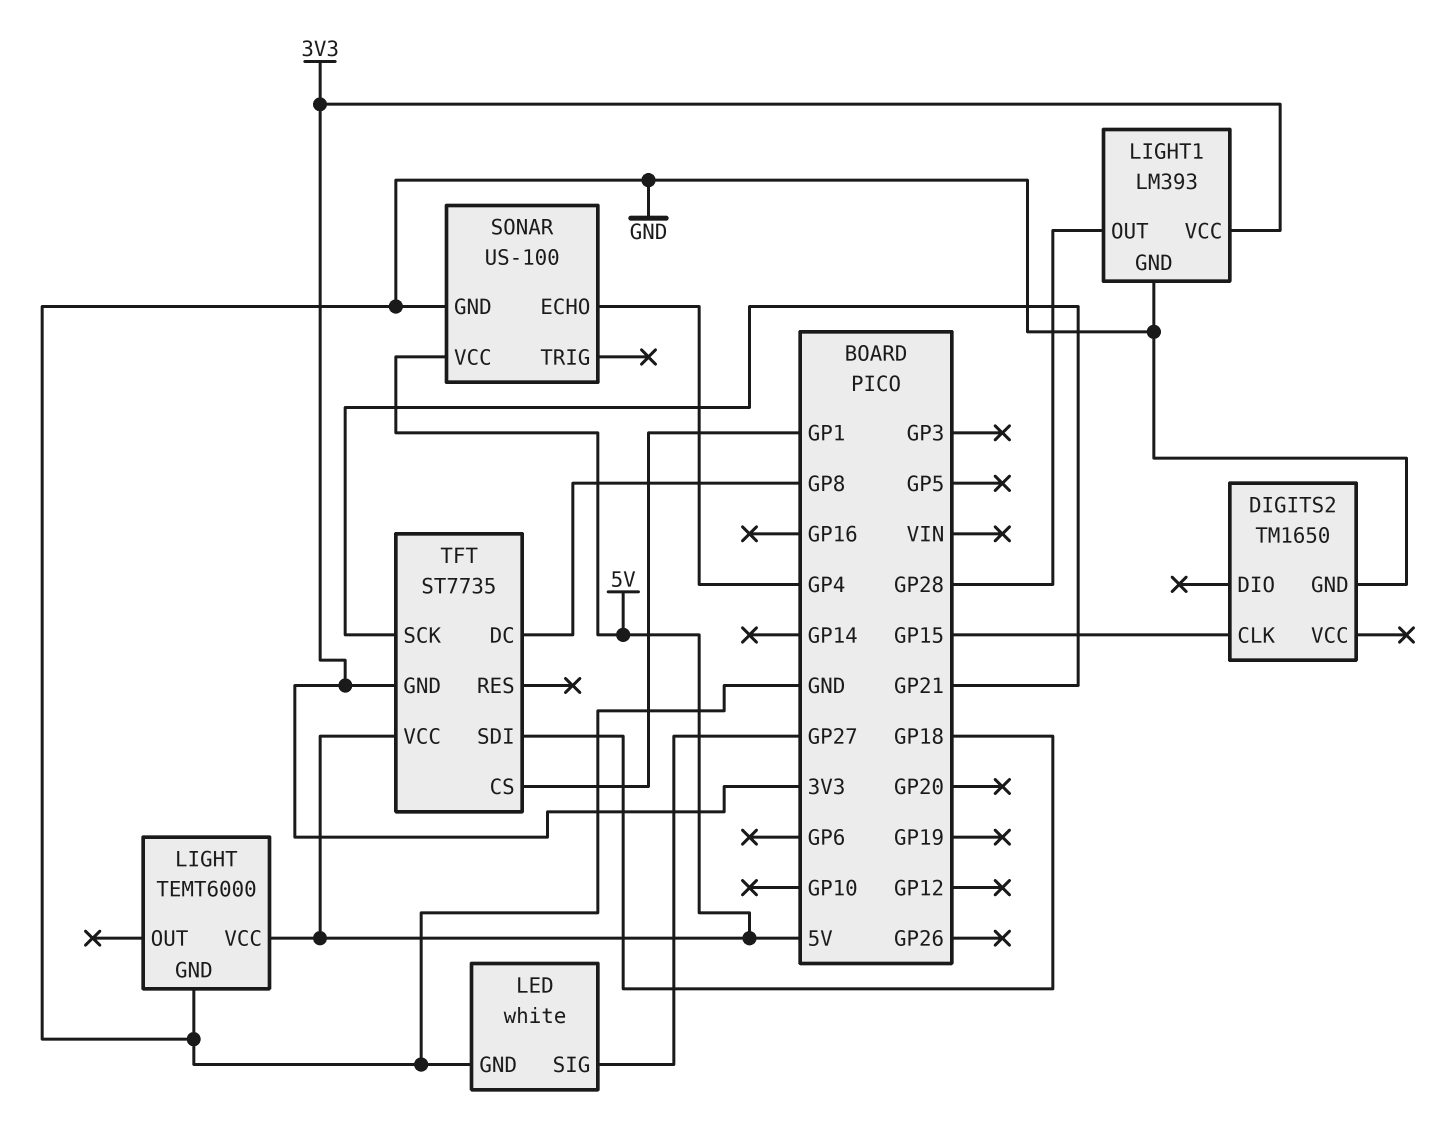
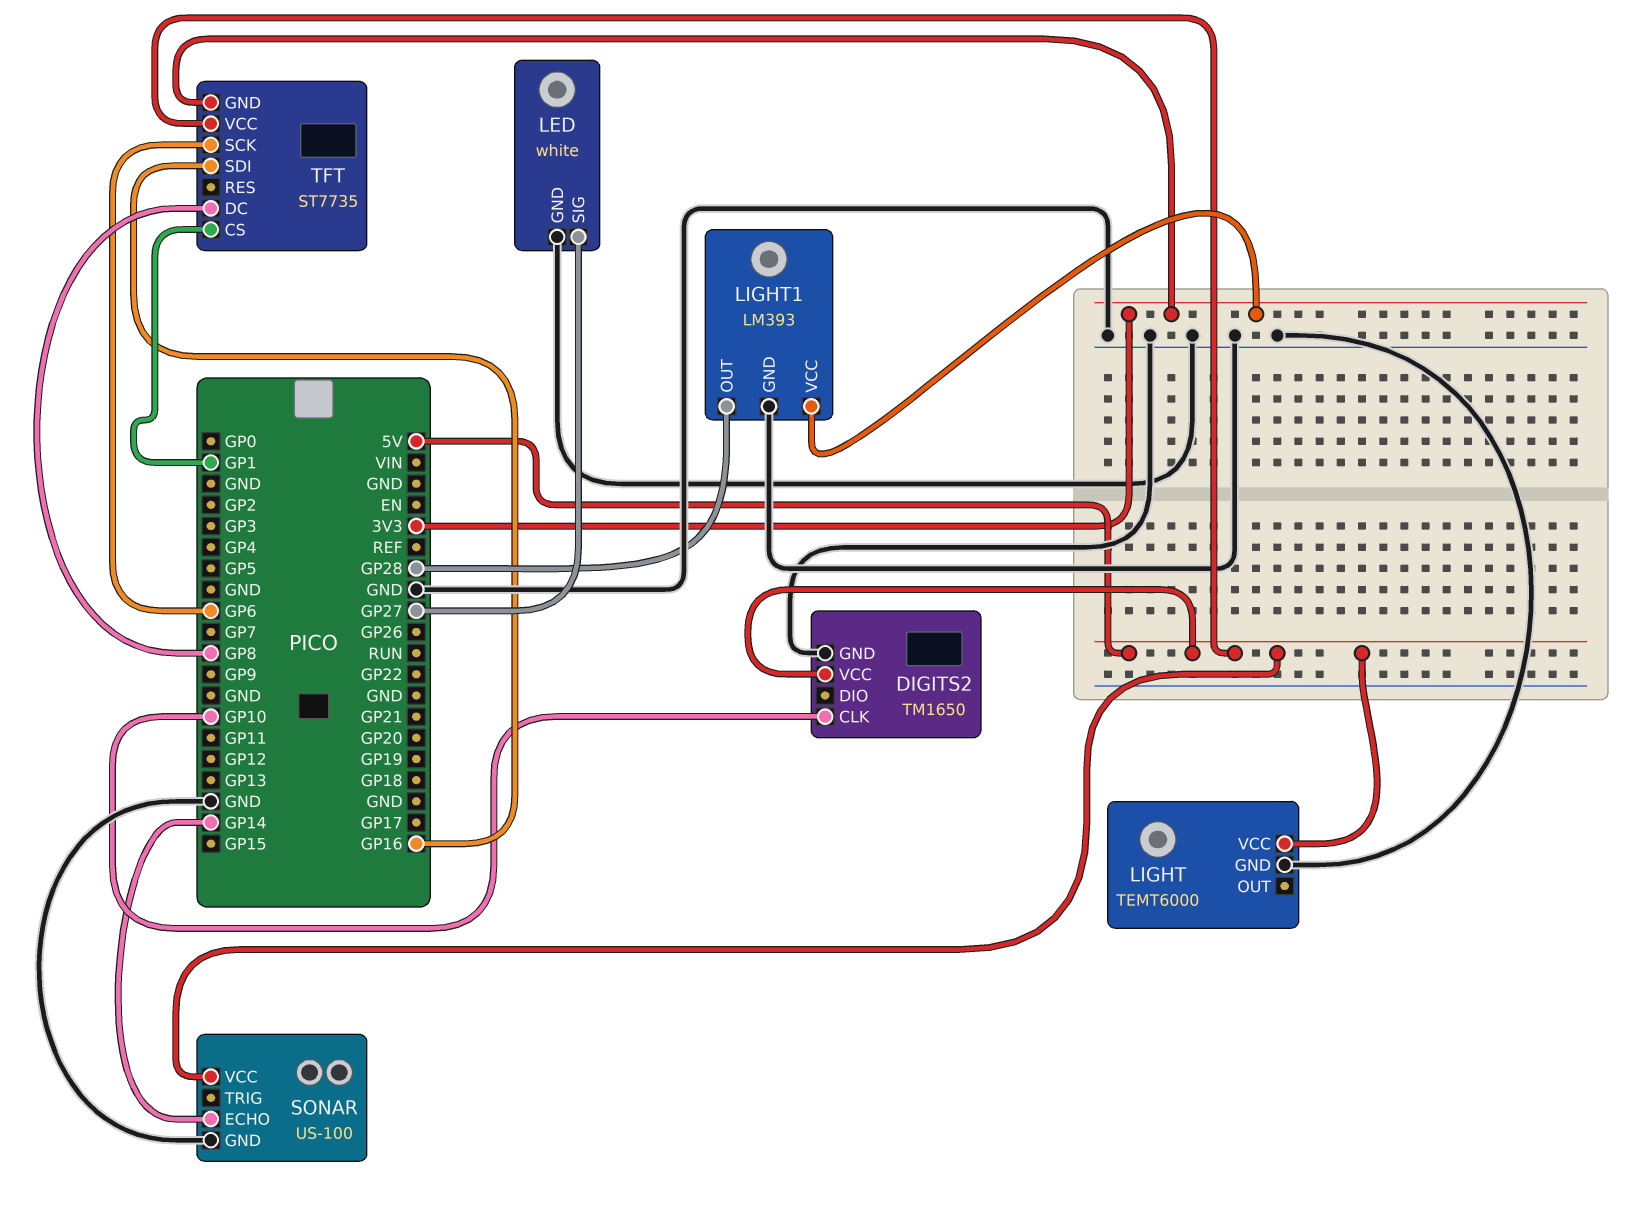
DIGITS2 pin CLK: GP15 -> GP10
DIGITS2 pin VCC: none -> 5V
SONAR pin ECHO: GP4 -> GP14
TFT pin SCK: GP21 -> GP6
TFT pin SDI: GP18 -> GP16

